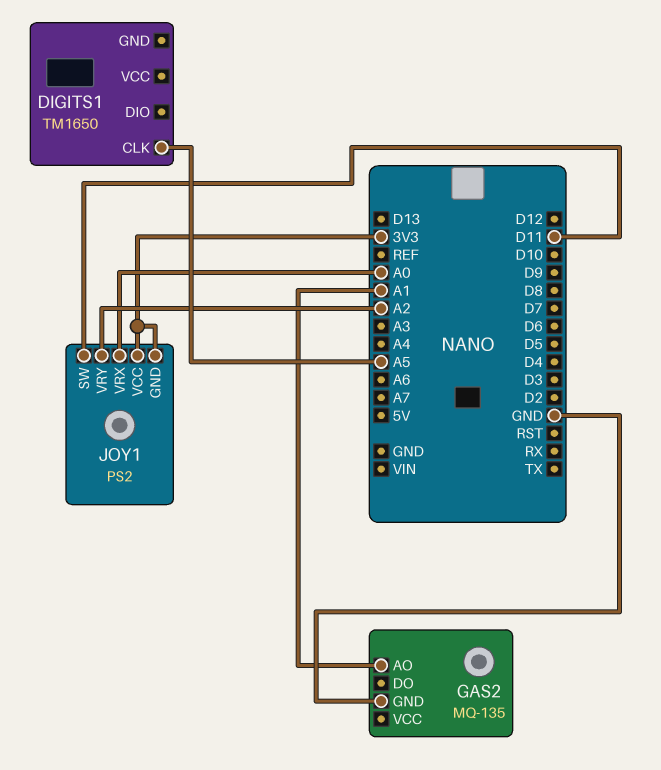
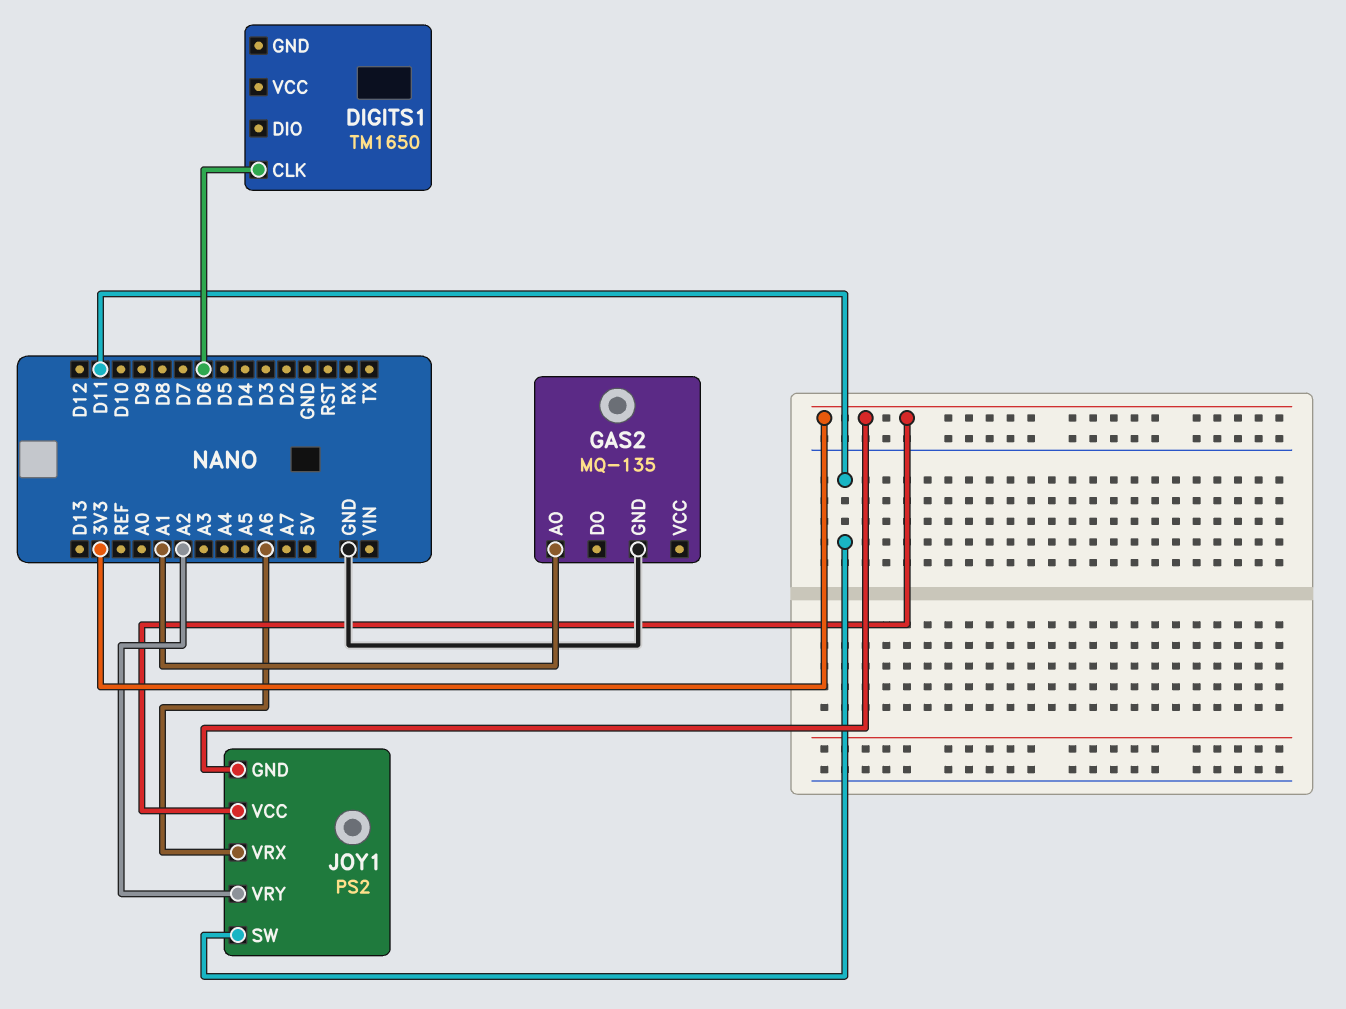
DIGITS1 pin CLK: A5 -> D6
JOY1 pin VRX: A0 -> A6

